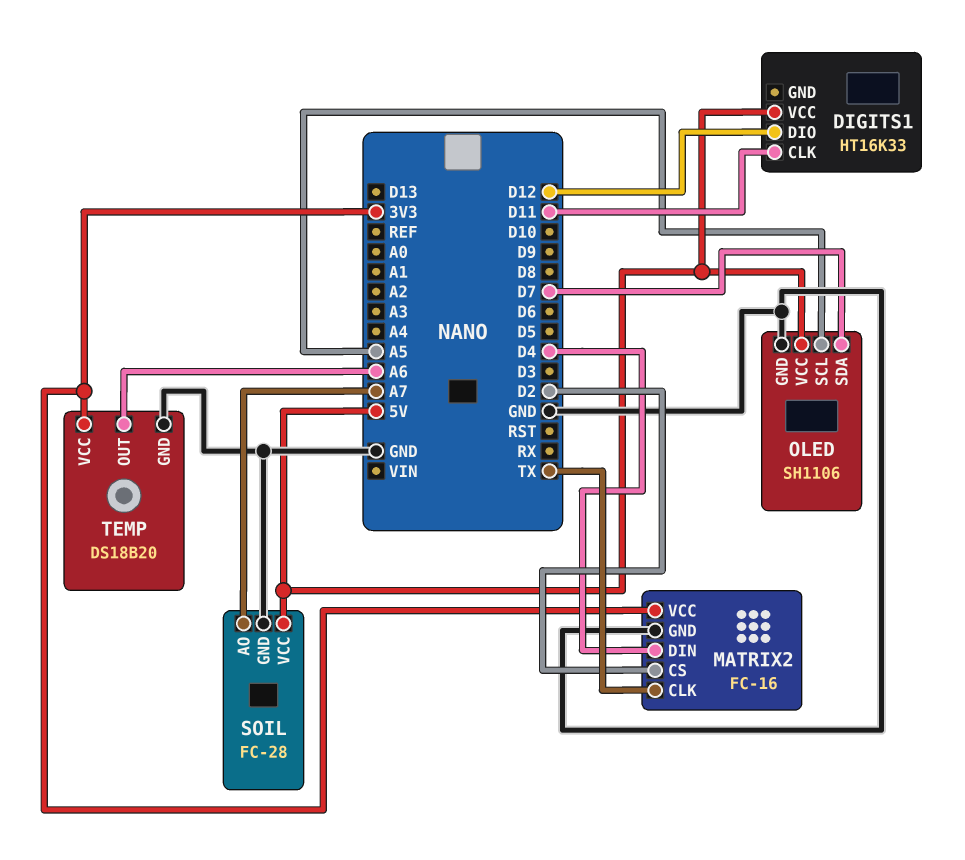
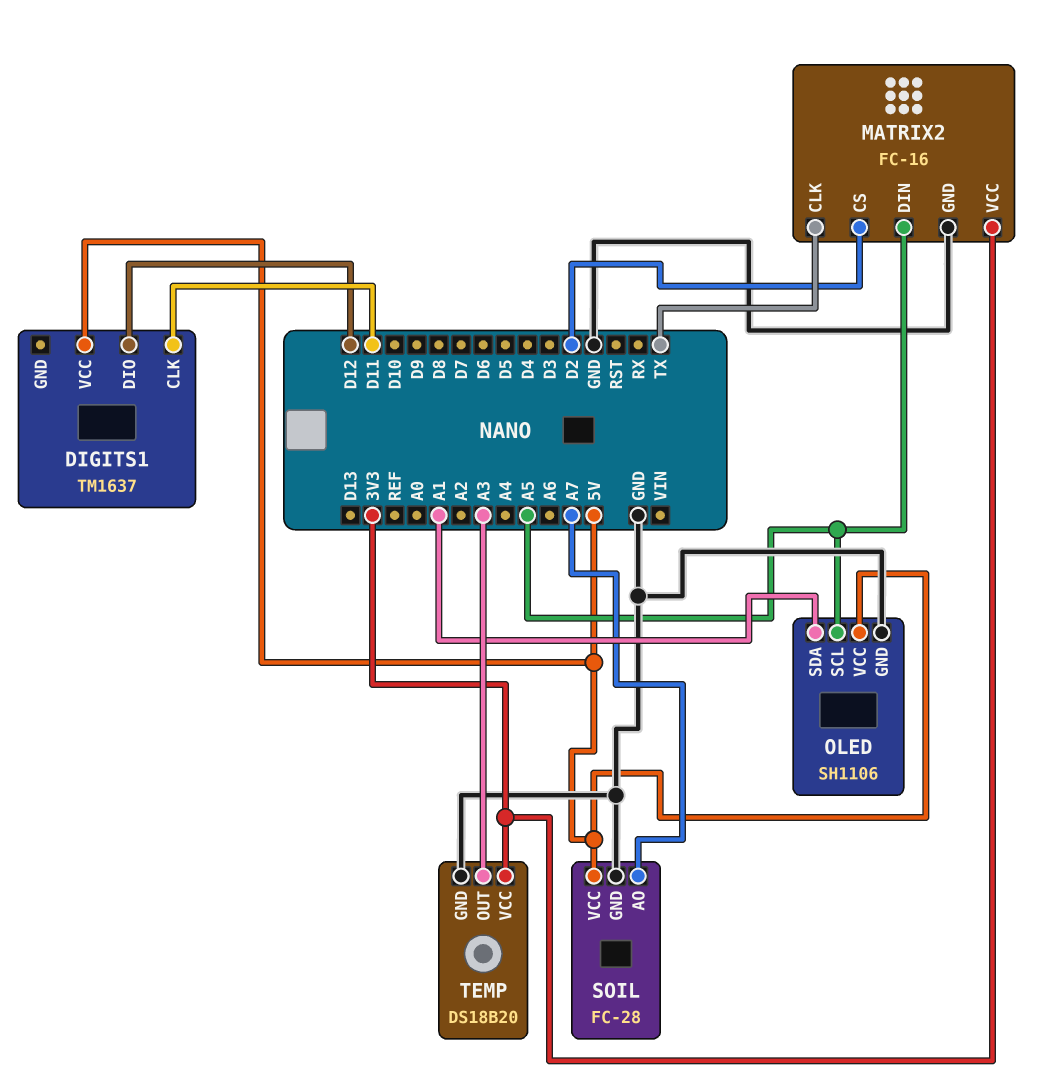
DIGITS1: HT16K33 -> TM1637
MATRIX2 pin DIN: D4 -> A5
OLED pin SDA: D7 -> A1
TEMP pin OUT: A6 -> A3

